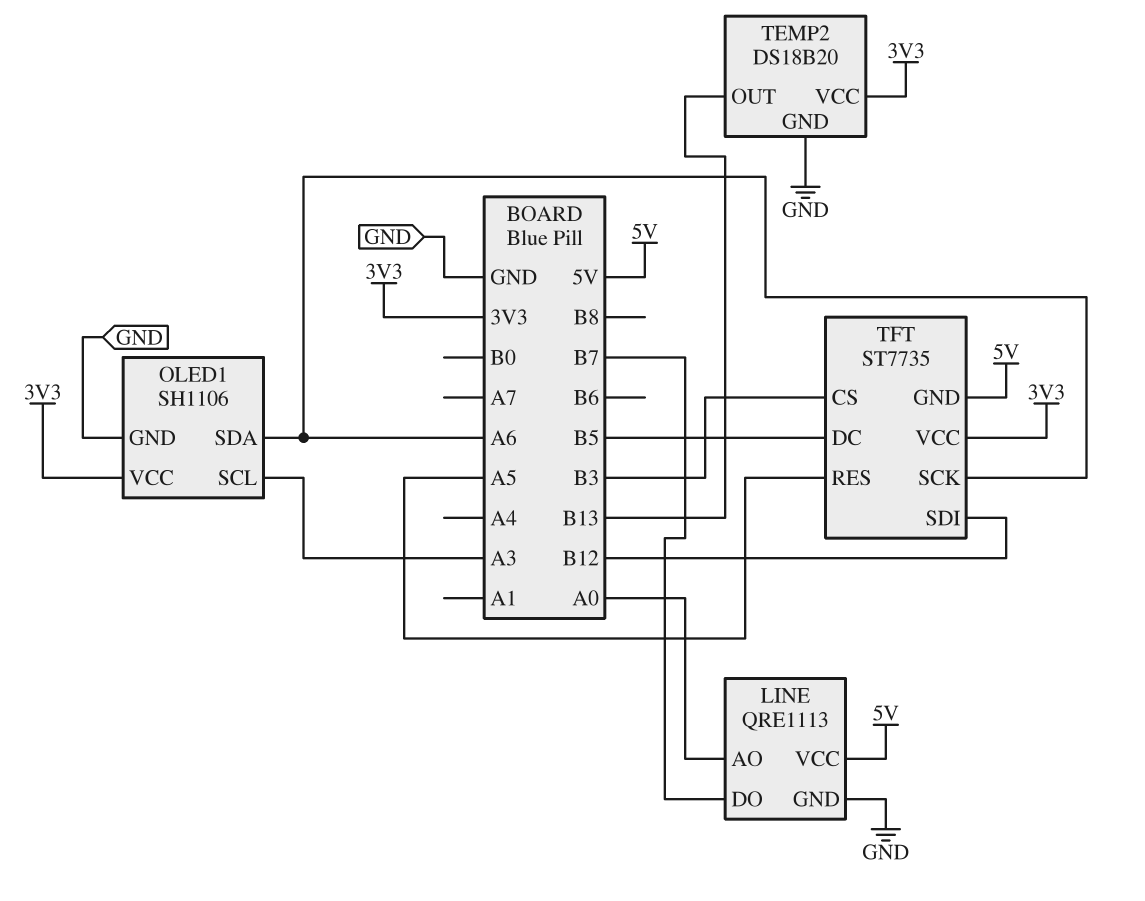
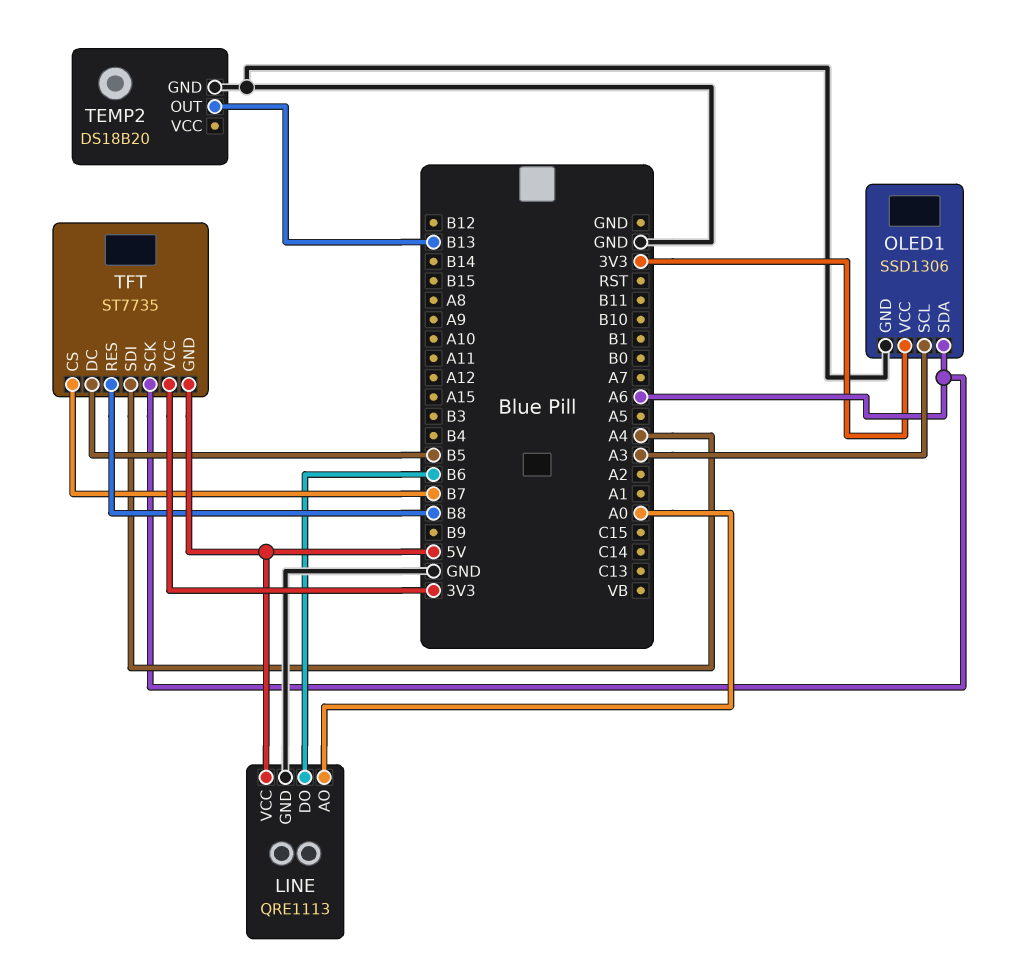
LINE pin DO: B7 -> B6
OLED1: SH1106 -> SSD1306
TEMP2 pin VCC: 3V3 -> none
TFT pin CS: B3 -> B7
TFT pin RES: A5 -> B8
TFT pin SDI: B12 -> A4

